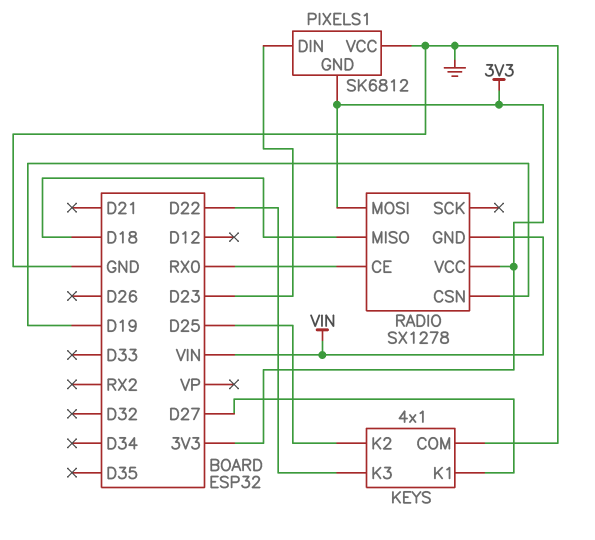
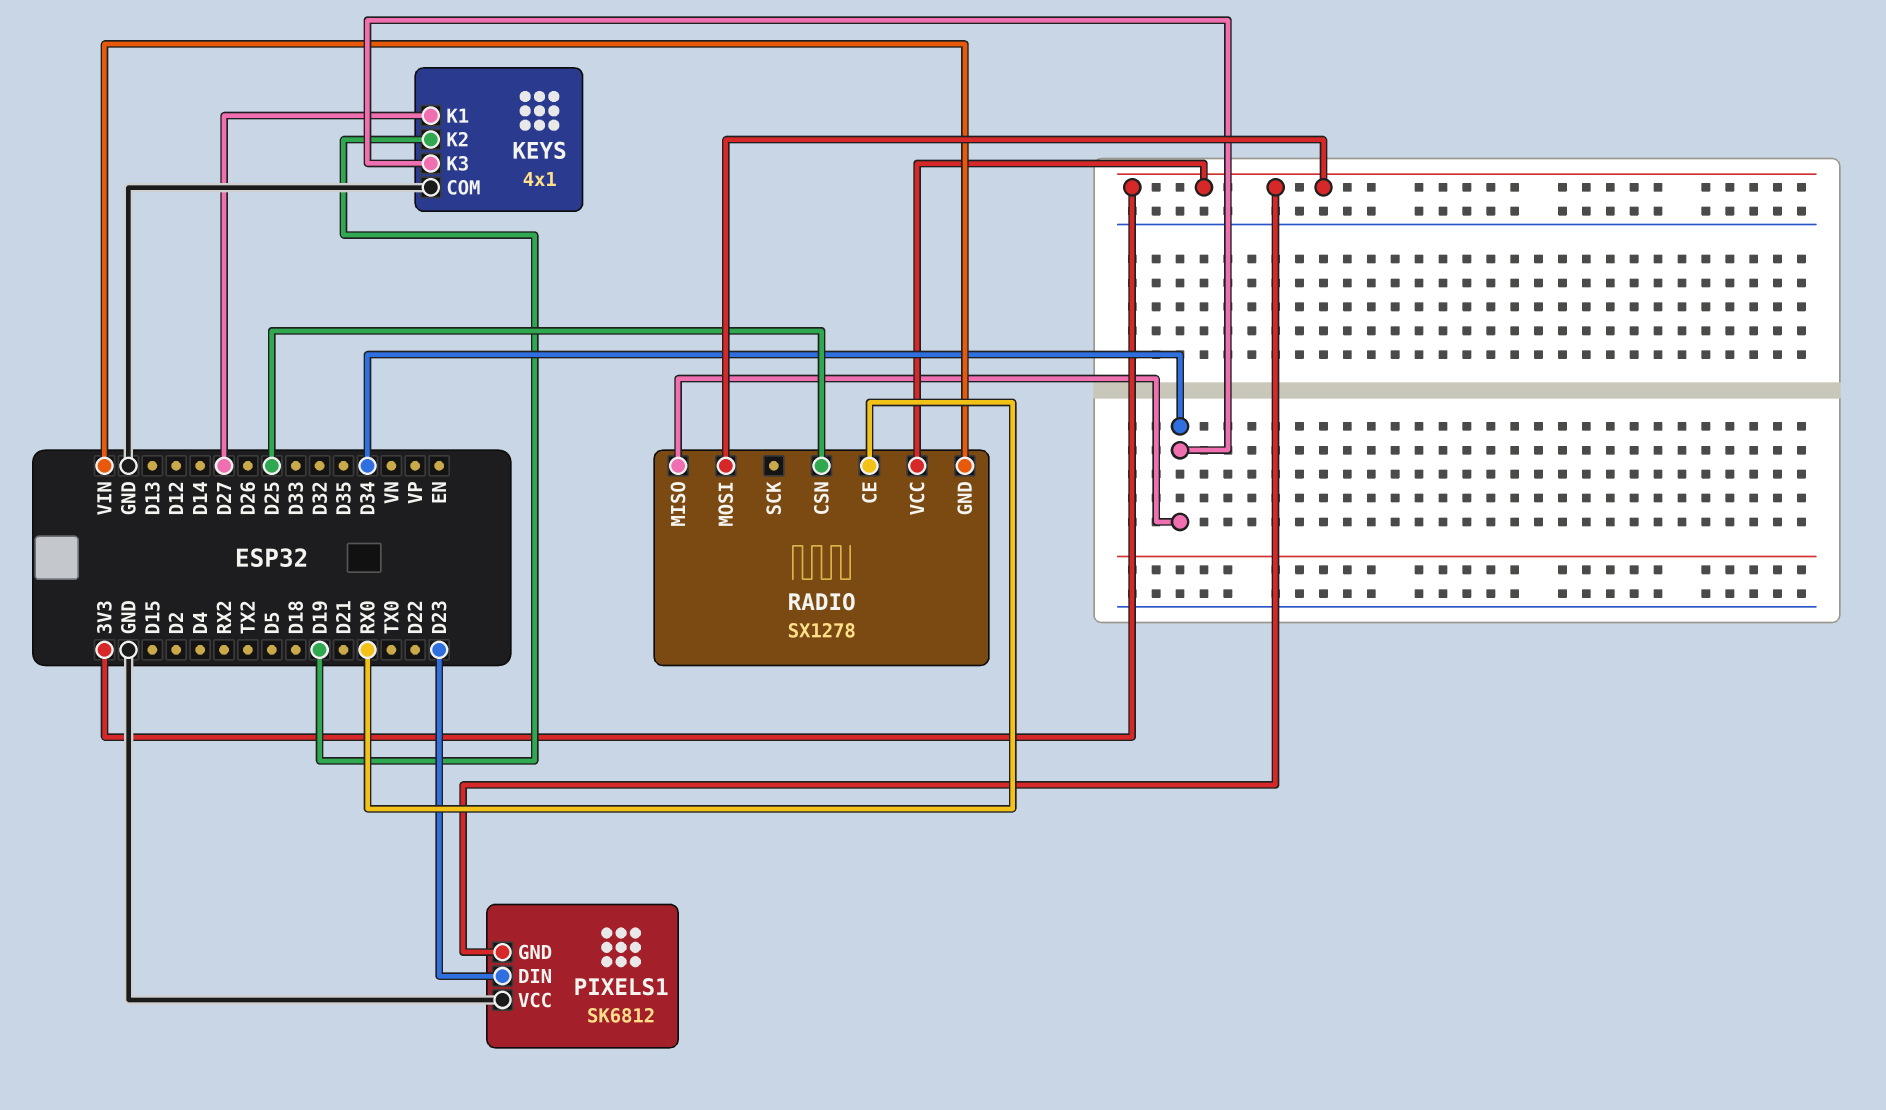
KEYS pin K2: D25 -> D19
KEYS pin K3: D22 -> D34
RADIO pin CSN: D19 -> D25
RADIO pin MISO: D18 -> D34

